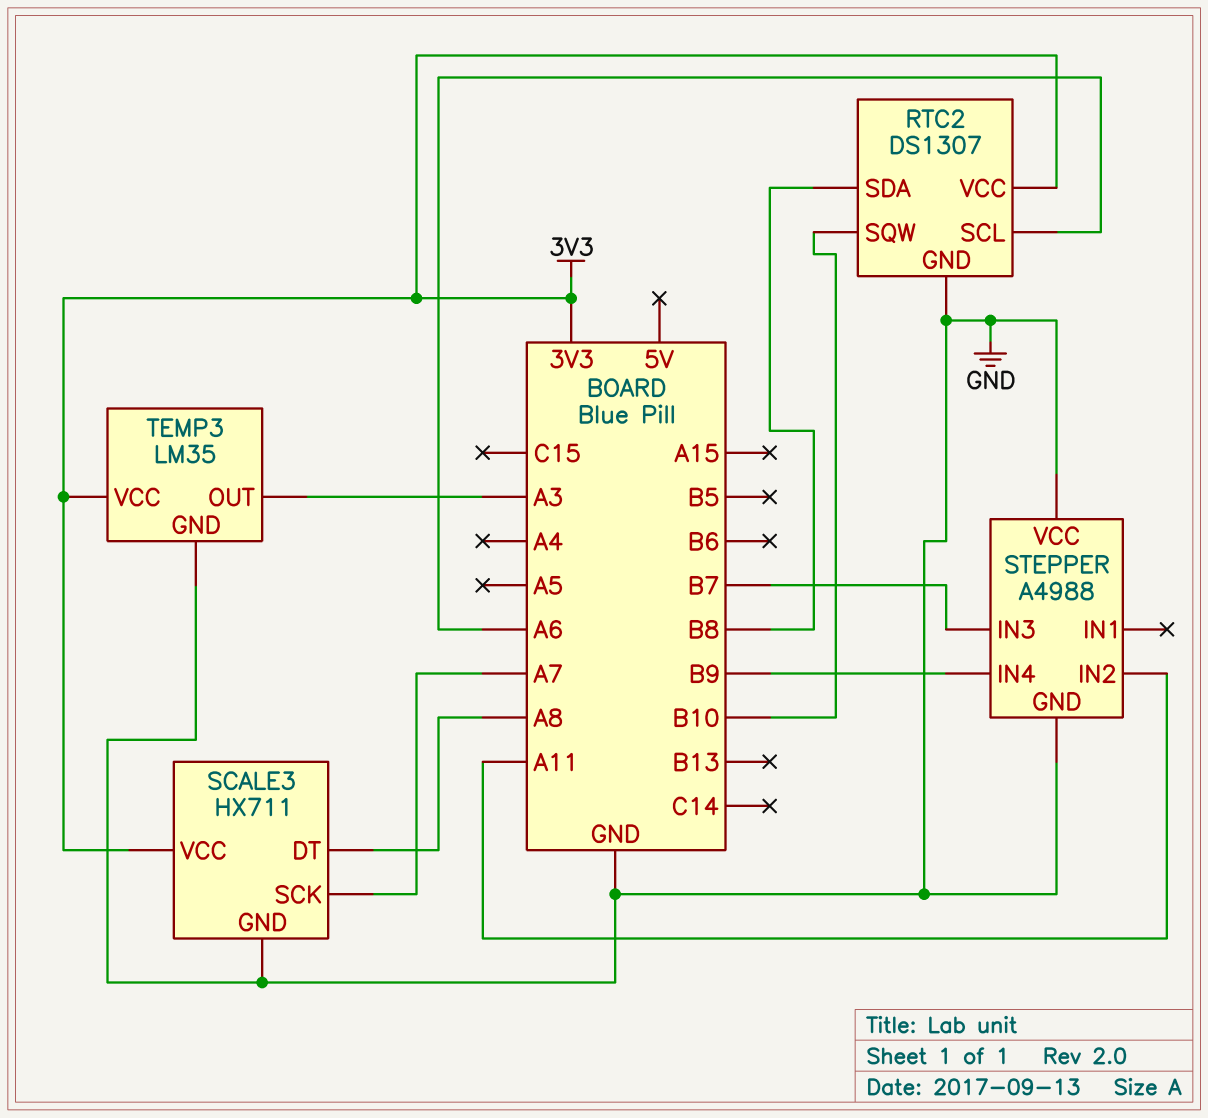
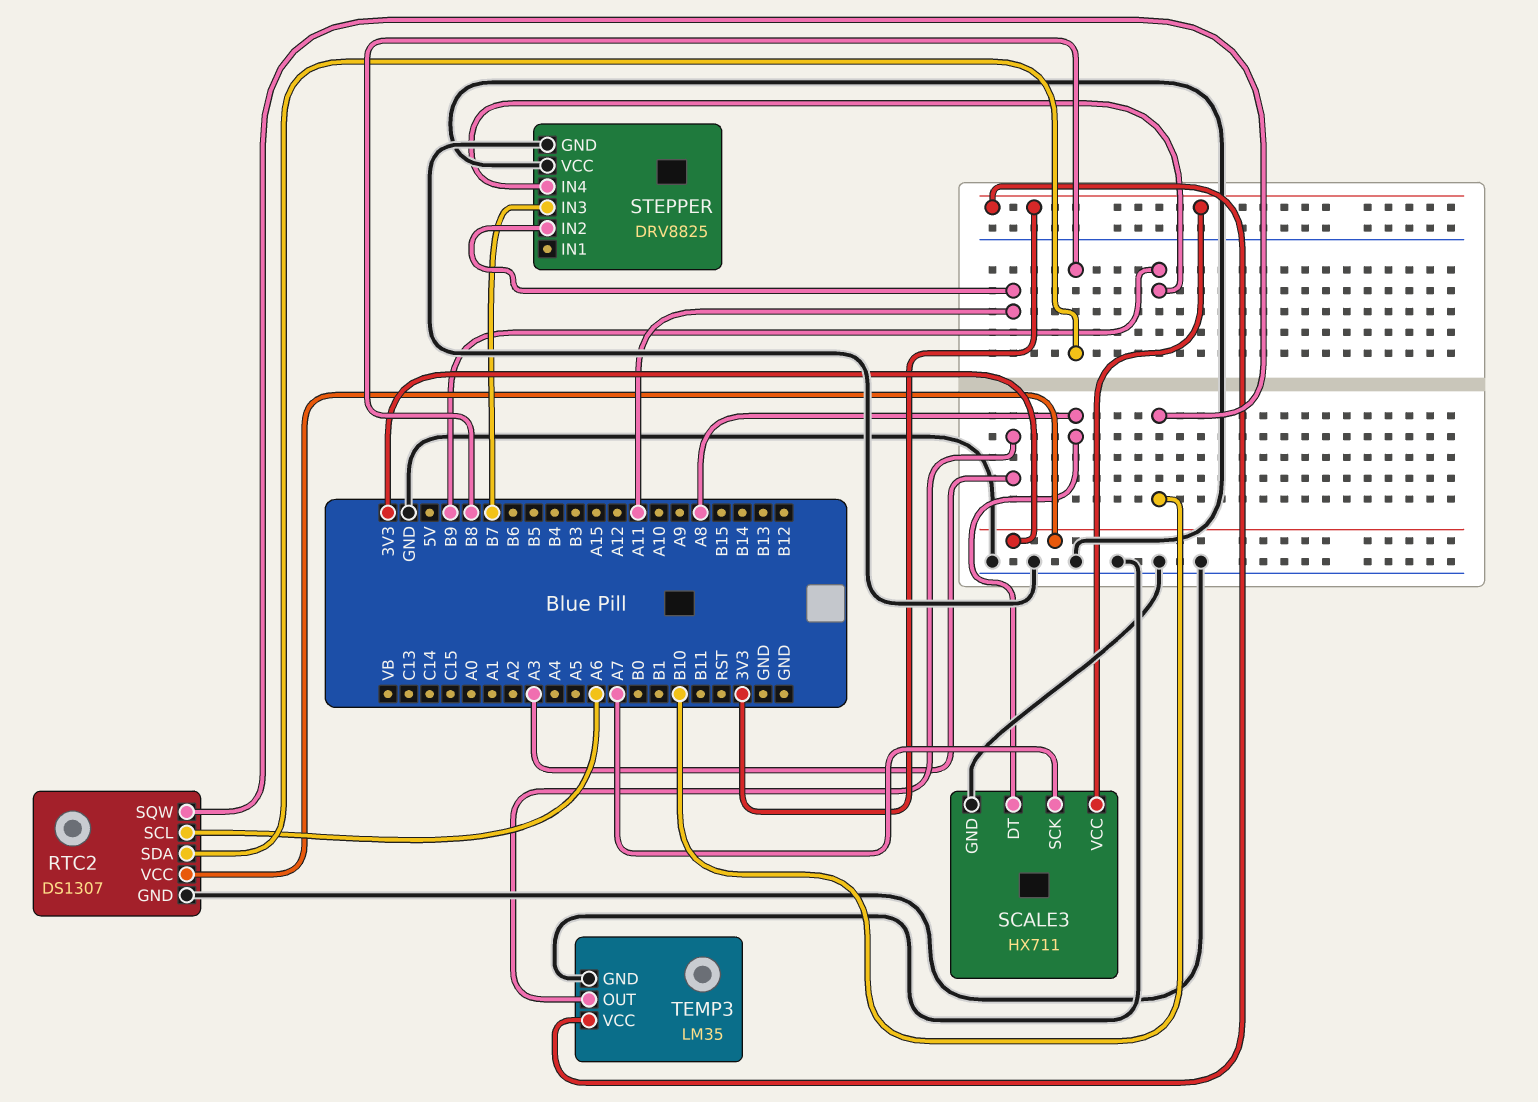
STEPPER: A4988 -> DRV8825

